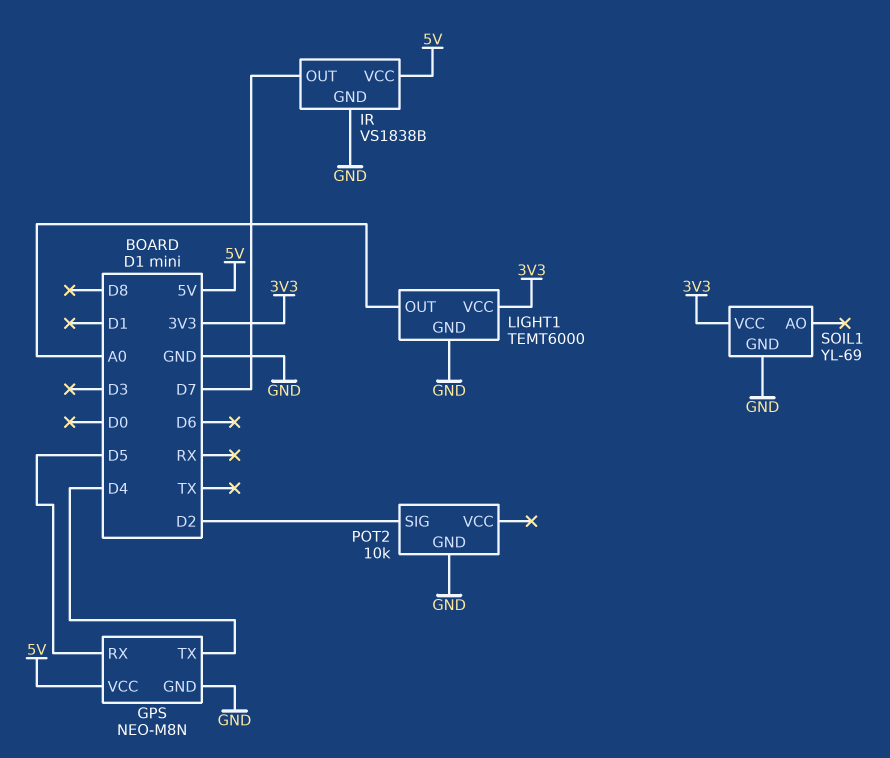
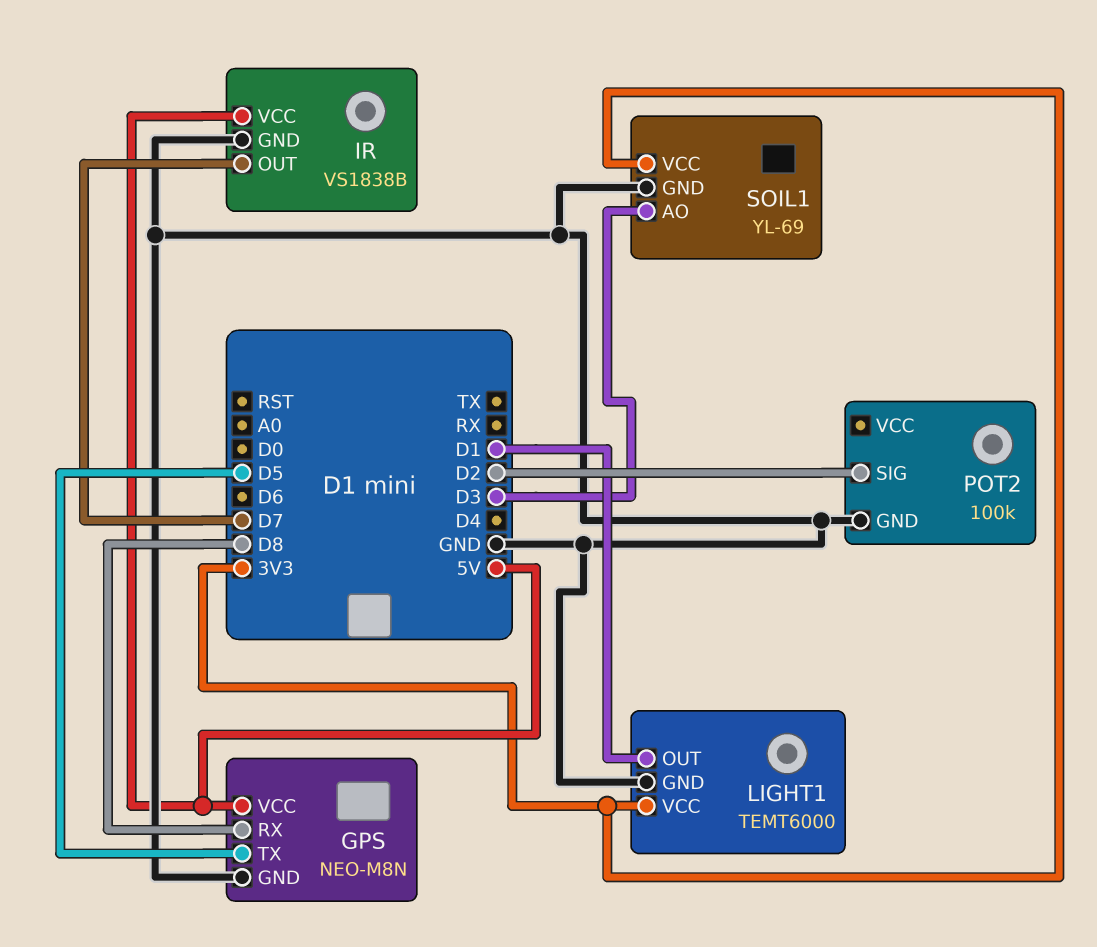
GPS pin RX: D5 -> D8
GPS pin TX: D4 -> D5
LIGHT1 pin OUT: A0 -> D1
POT2: 10k -> 100k
SOIL1 pin AO: none -> D3

